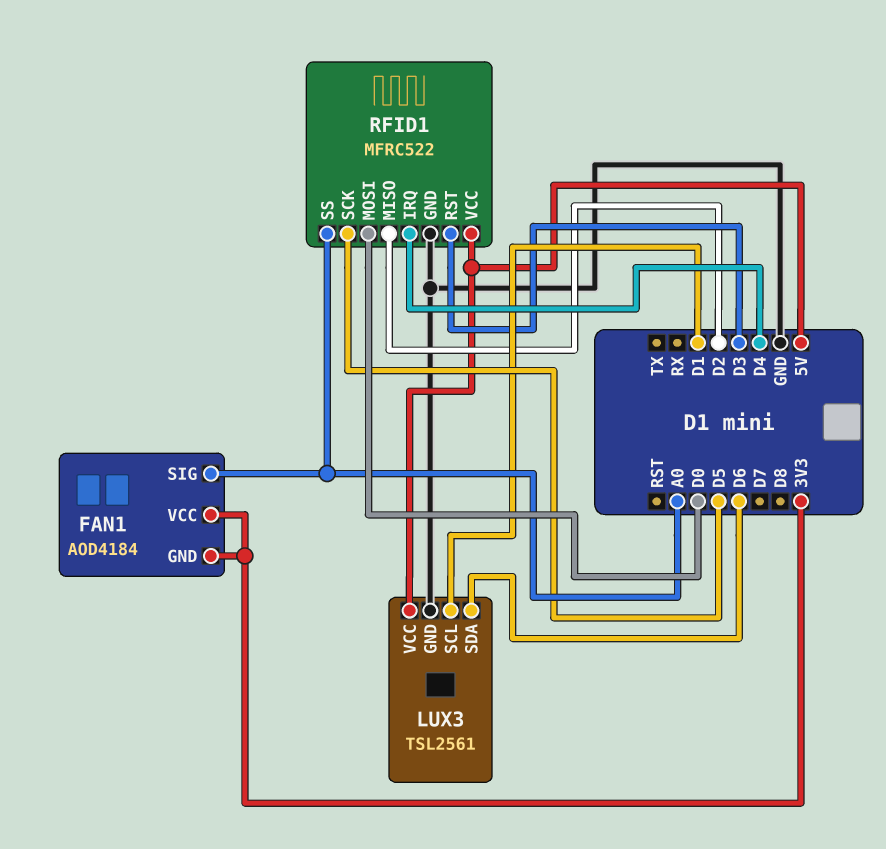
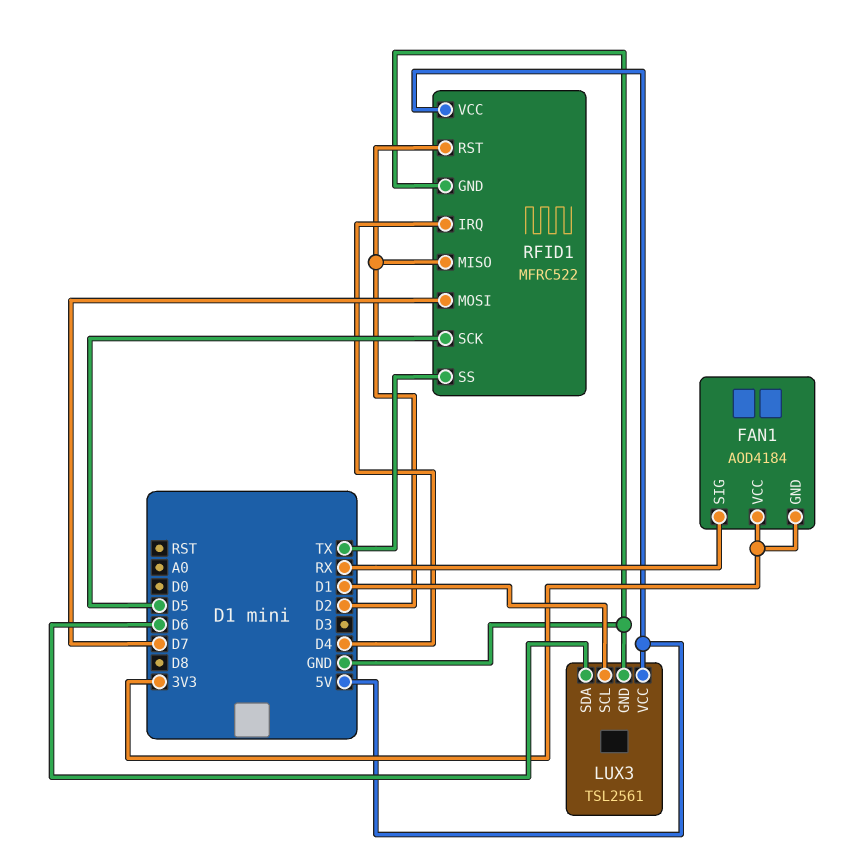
FAN1 pin SIG: A0 -> RX
RFID1 pin MOSI: D0 -> D7
RFID1 pin RST: D3 -> D2
RFID1 pin SS: A0 -> TX

